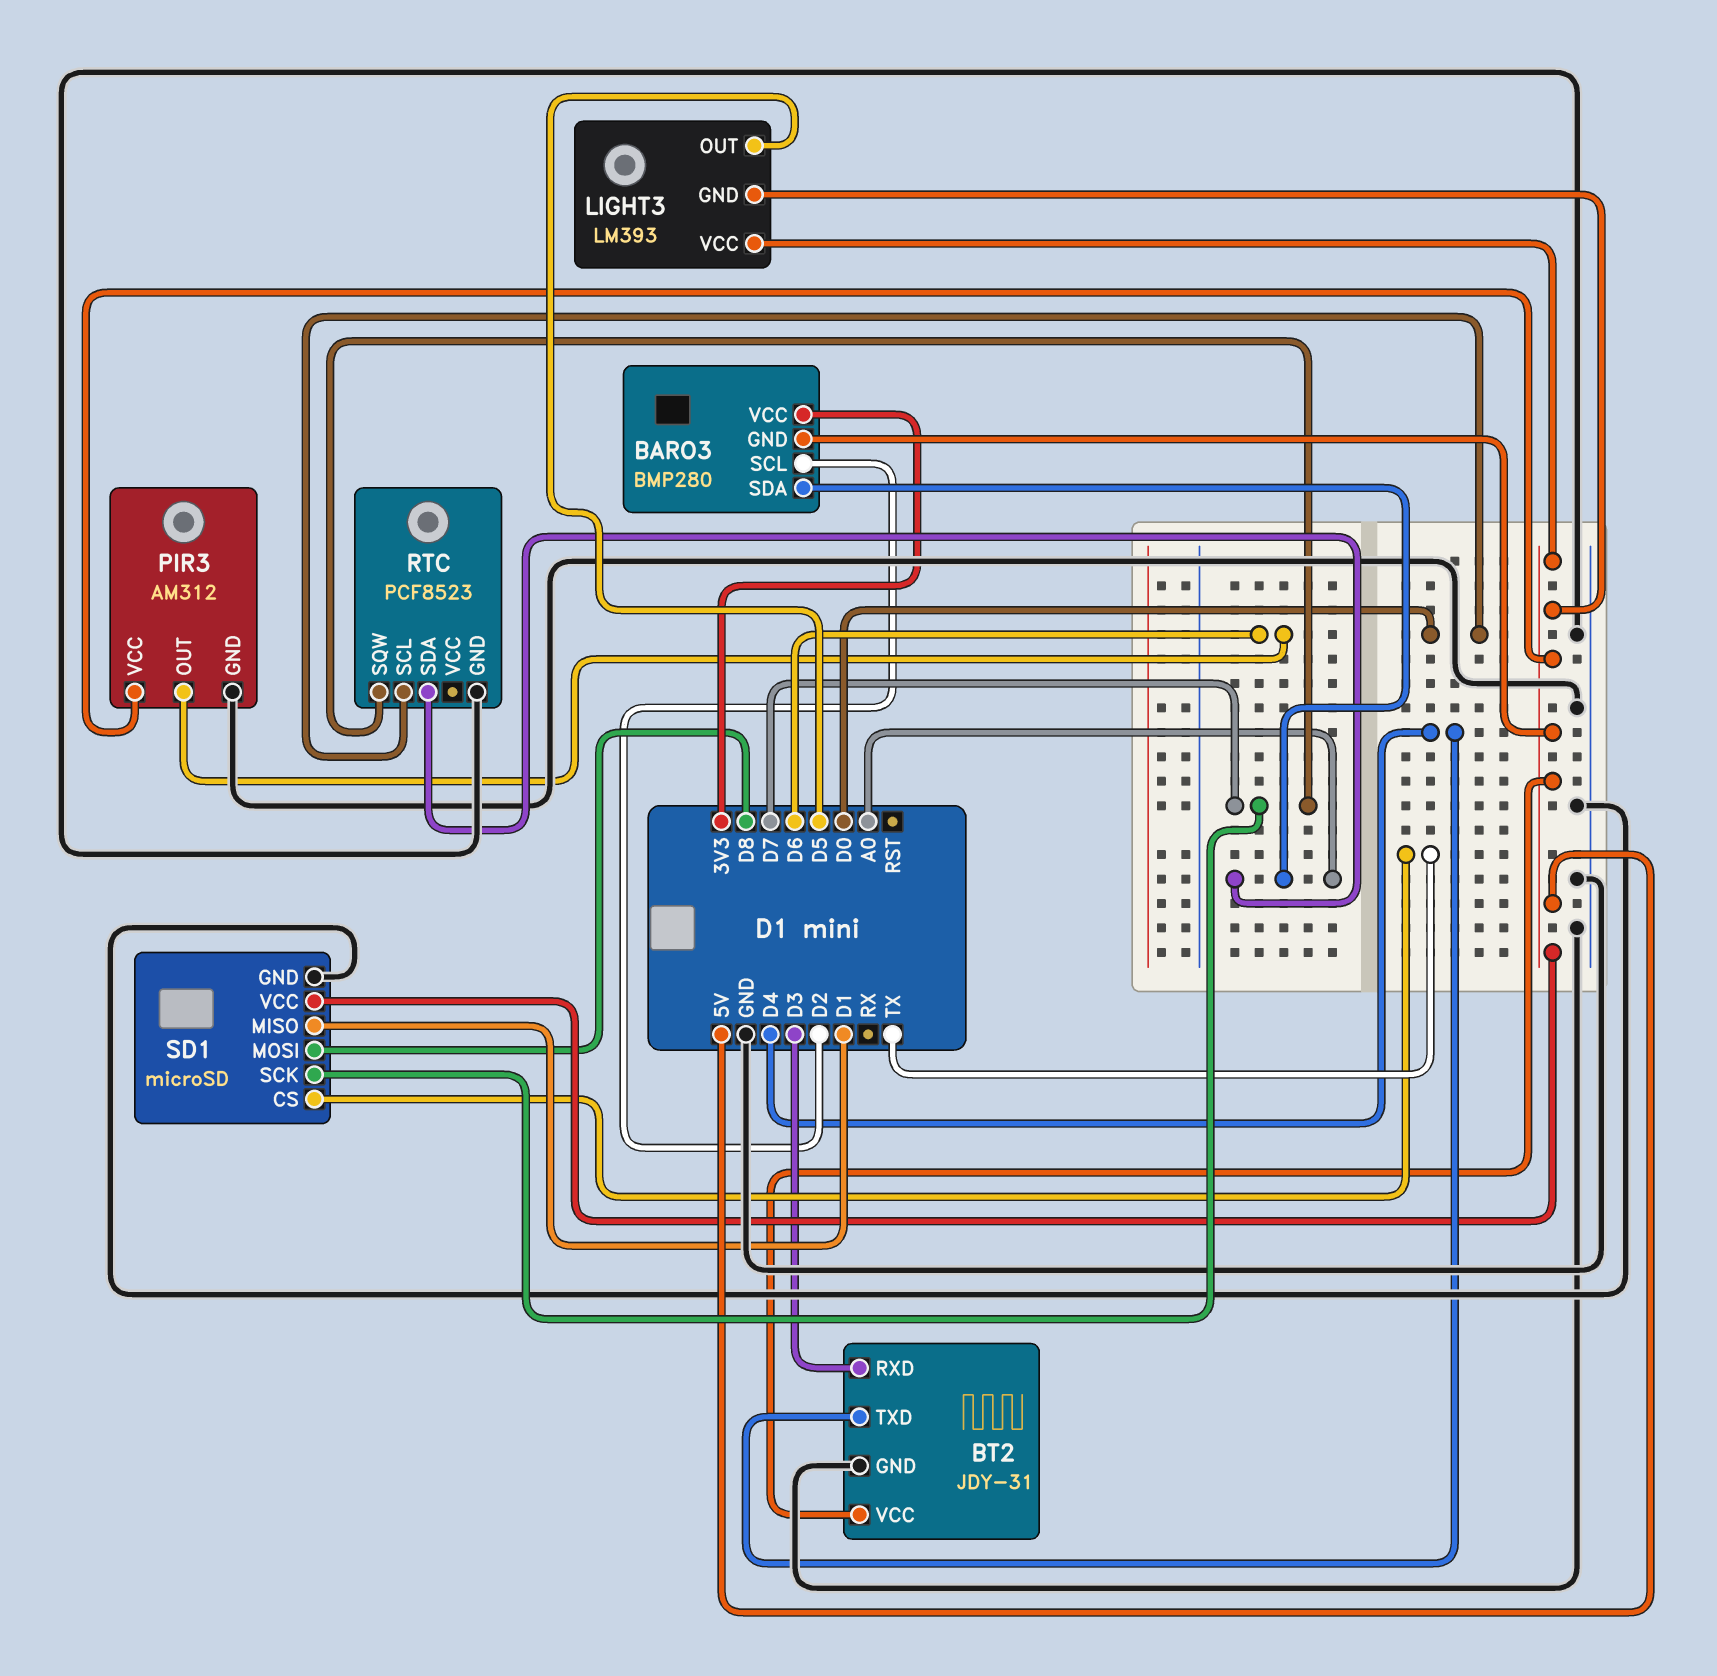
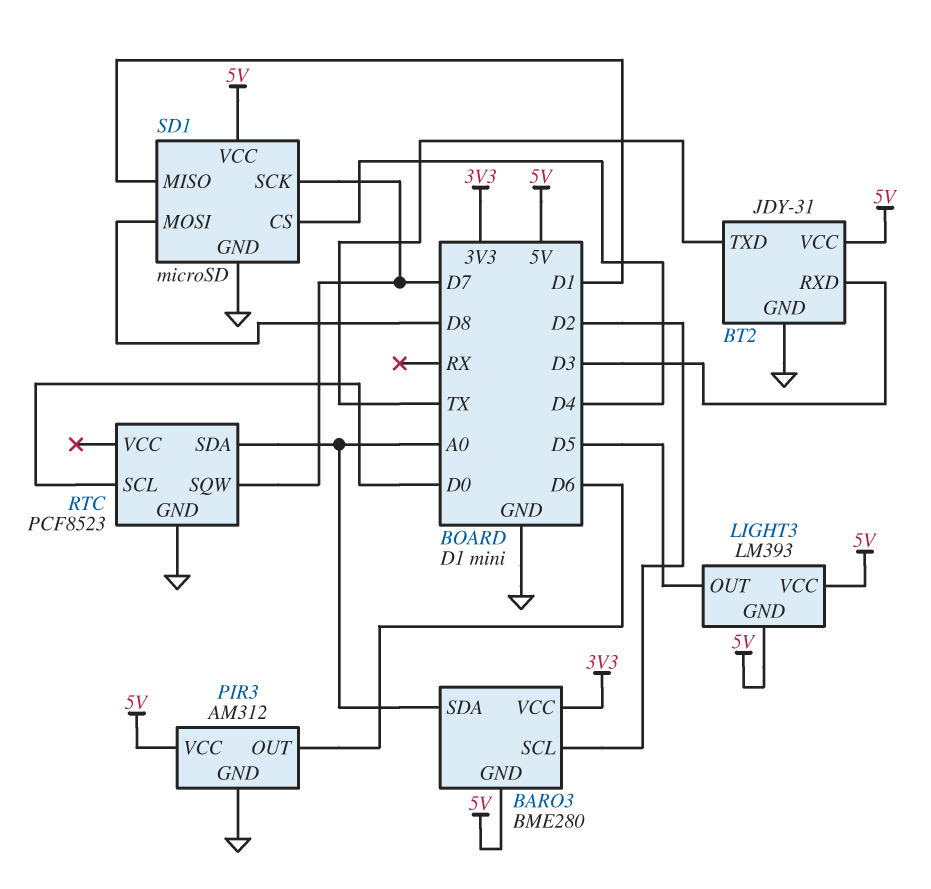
BARO3: BMP280 -> BME280
BT2 pin TXD: D4 -> TX
SD1 pin CS: TX -> D4

